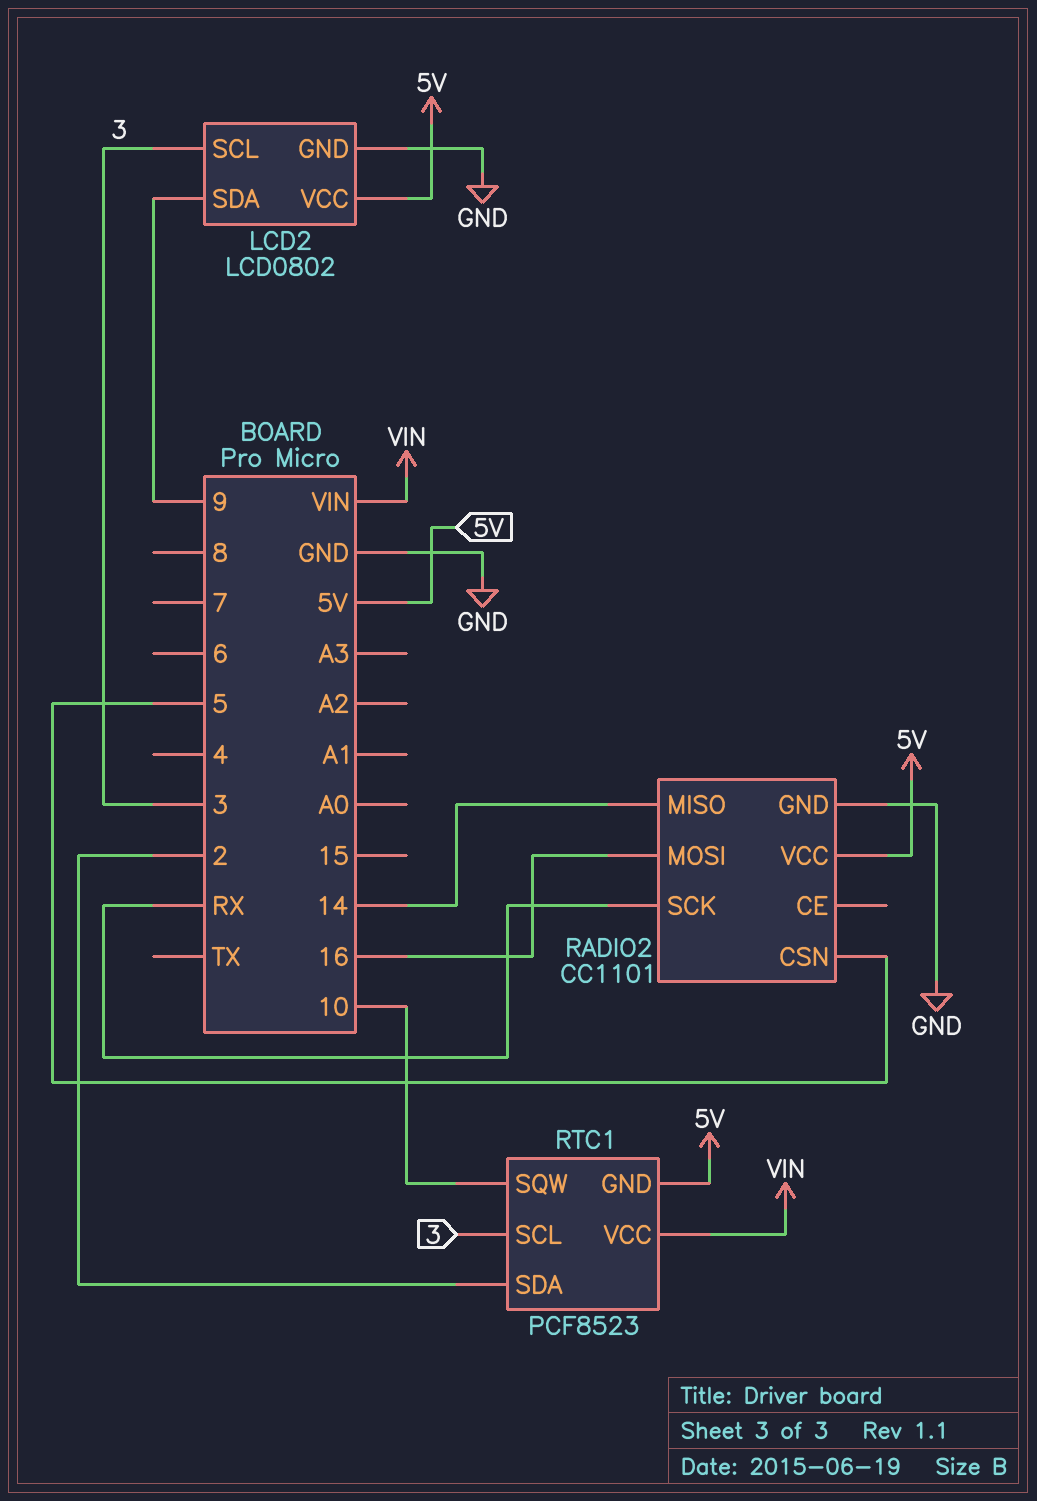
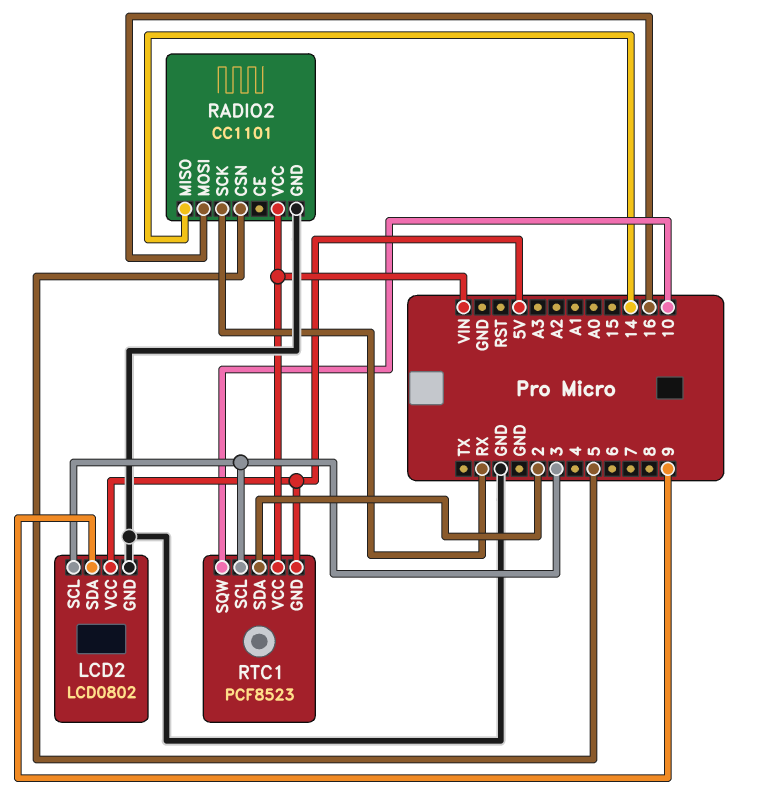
RADIO2 pin VCC: 5V -> VIN

